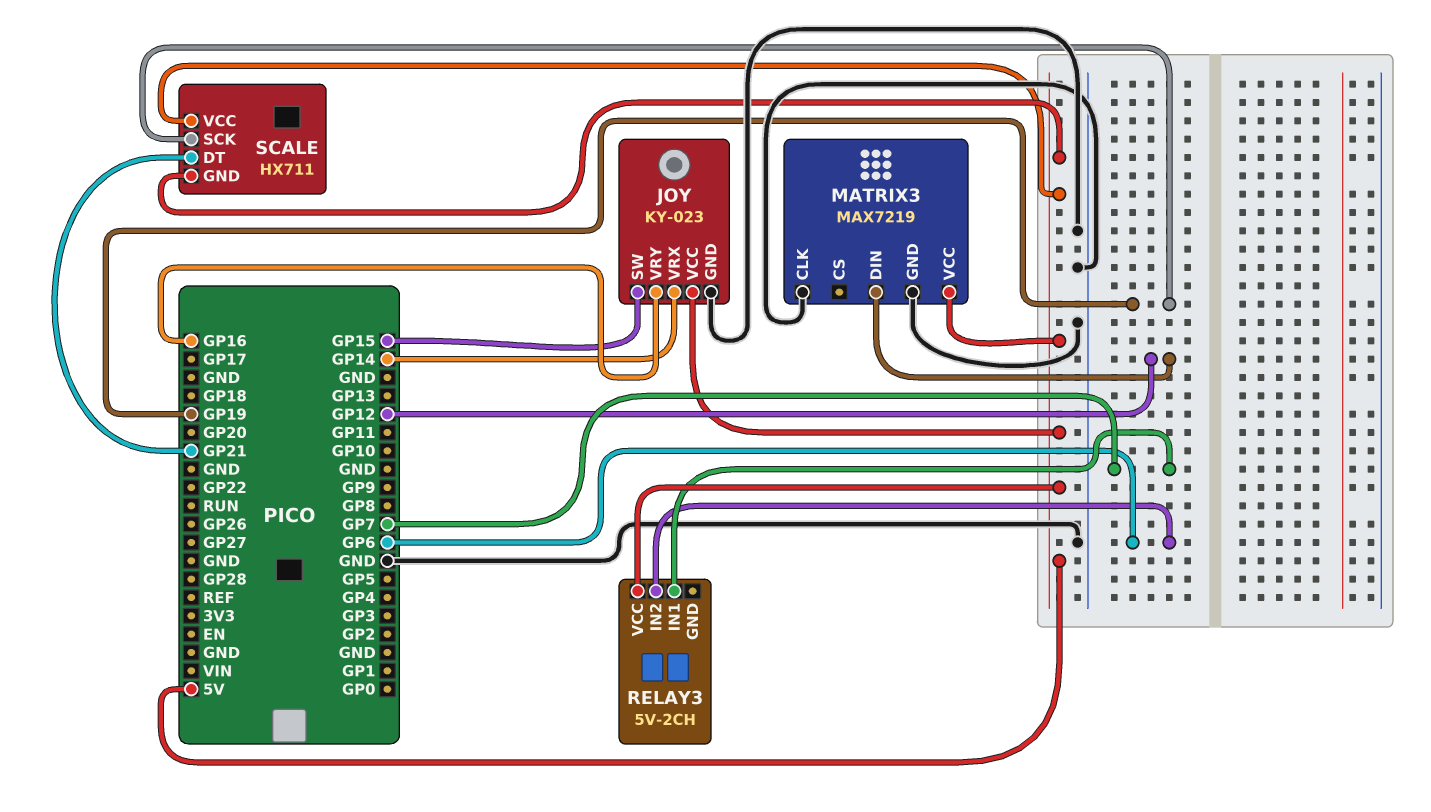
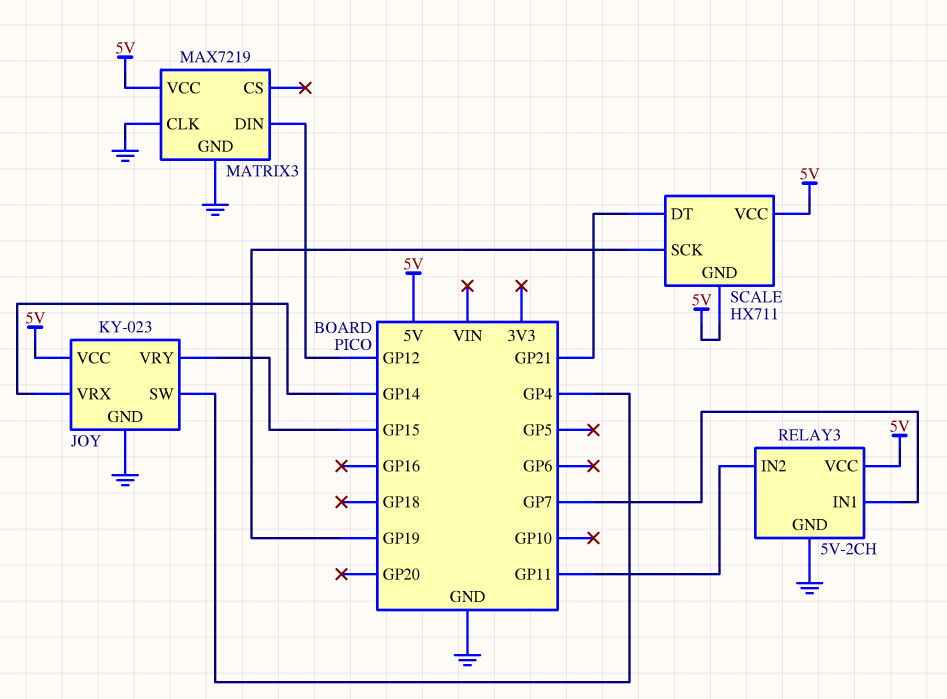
JOY pin SW: GP15 -> GP4
JOY pin VRY: GP16 -> GP15
RELAY3 pin GND: none -> GND
RELAY3 pin IN2: GP6 -> GP11

